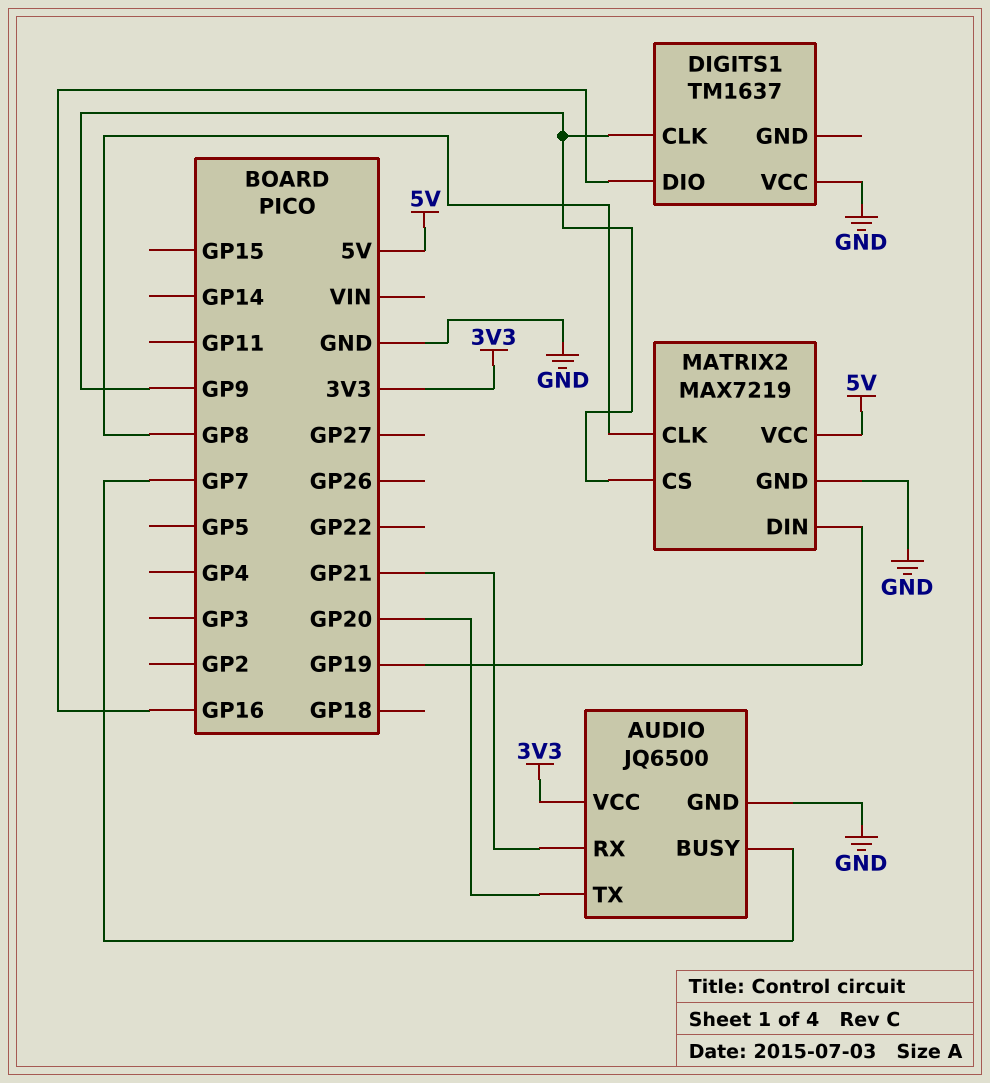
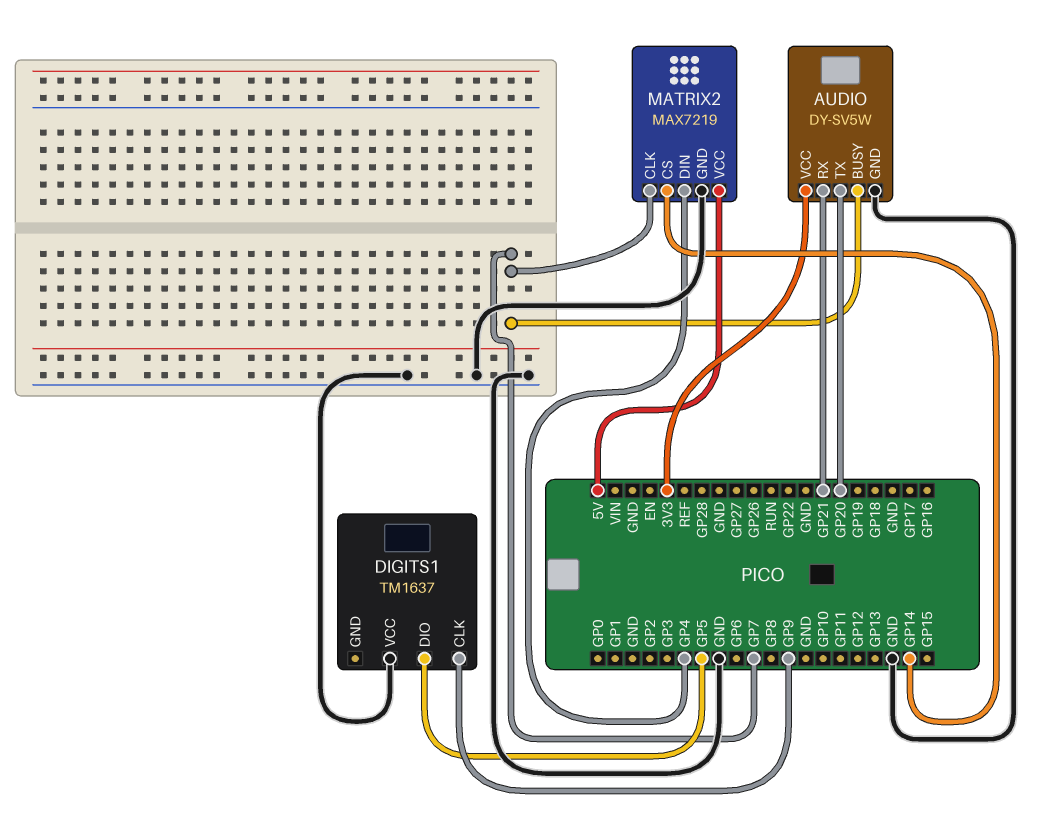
AUDIO: JQ6500 -> DY-SV5W
DIGITS1 pin DIO: GP16 -> GP5
MATRIX2 pin CLK: GP8 -> GP7
MATRIX2 pin CS: GP9 -> GP14
MATRIX2 pin DIN: GP19 -> GP4

